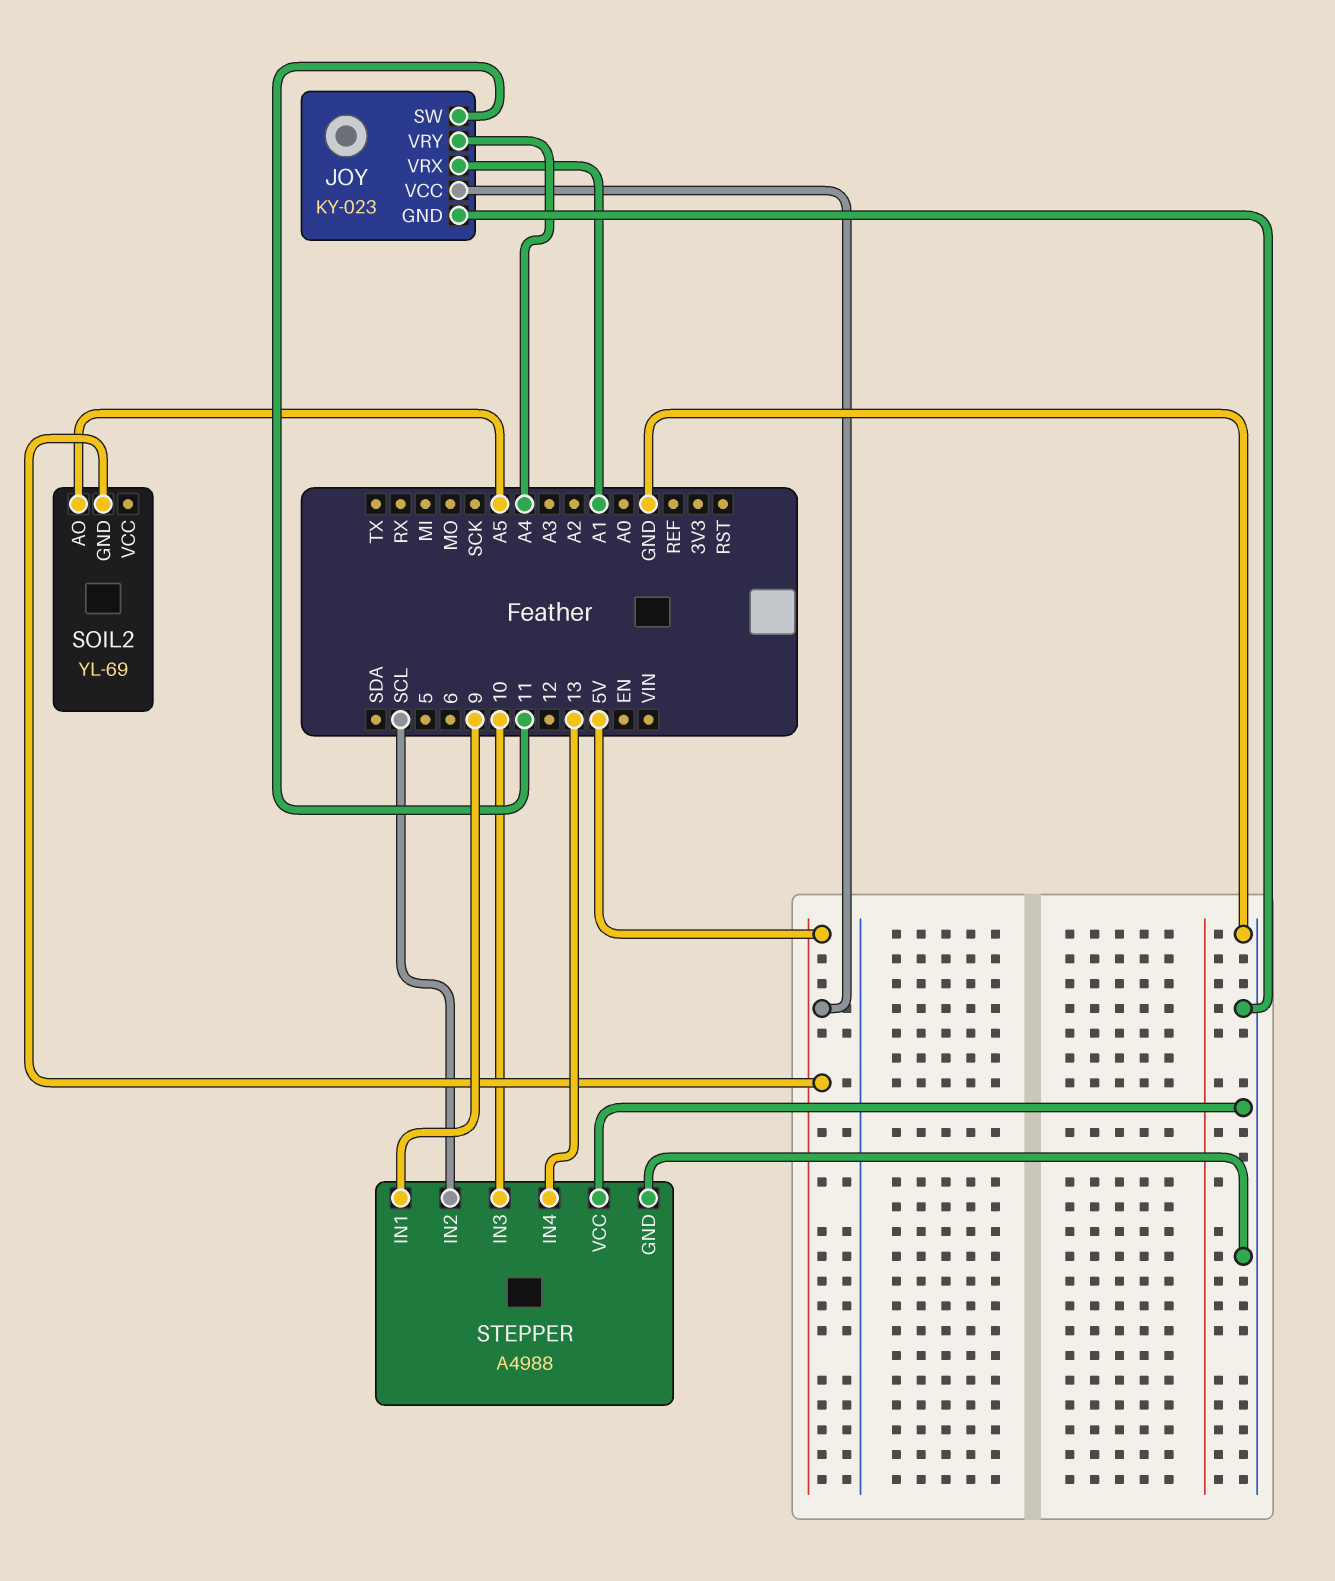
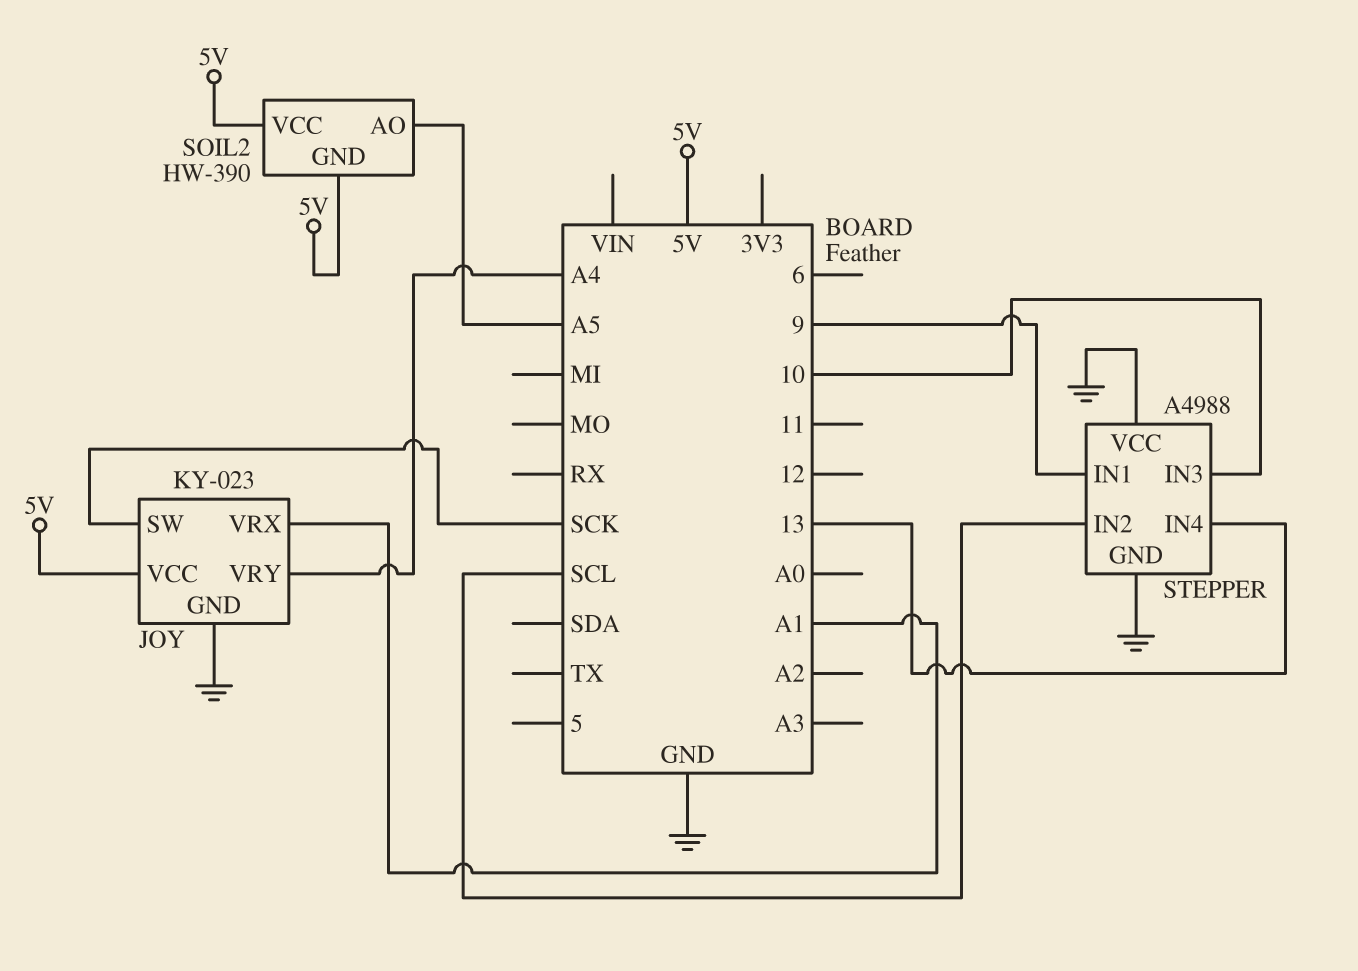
JOY pin SW: 11 -> SCK
SOIL2: YL-69 -> HW-390
SOIL2 pin VCC: none -> 5V

